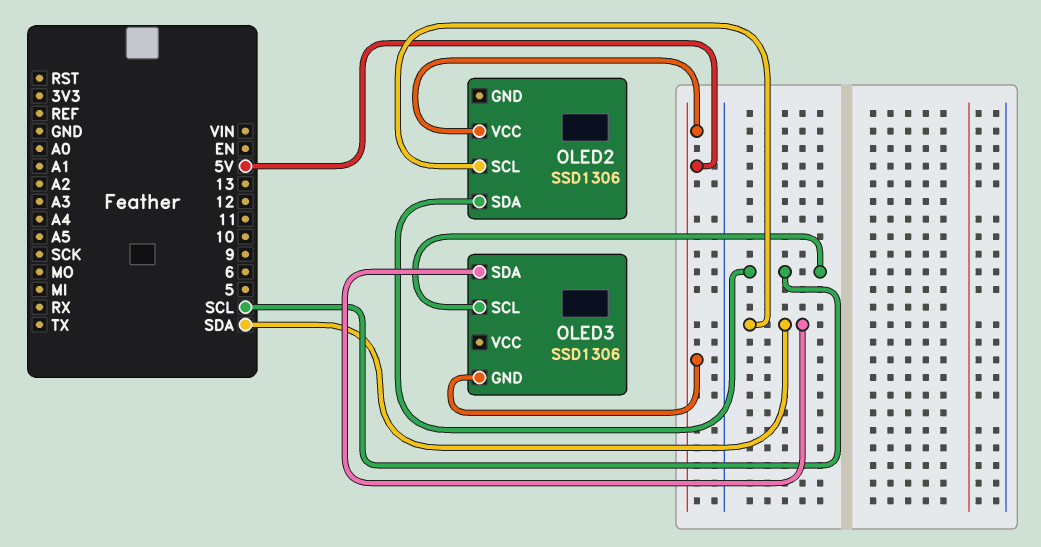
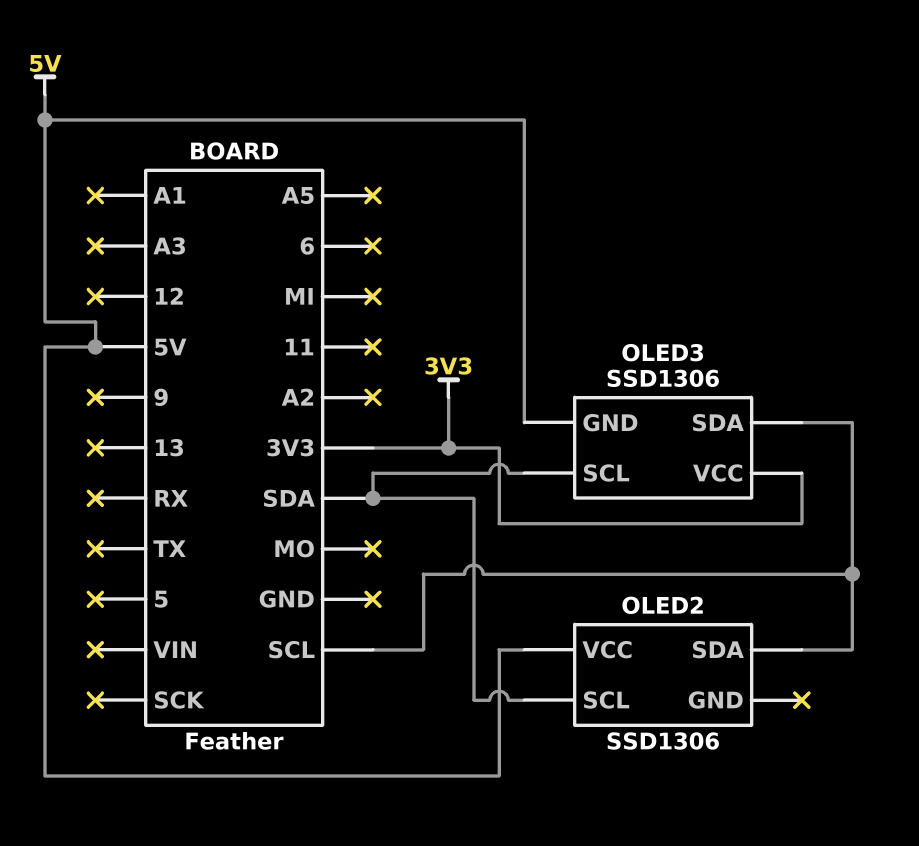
OLED3 pin SCL: SCL -> SDA
OLED3 pin SDA: SDA -> SCL
OLED3 pin VCC: none -> 3V3

